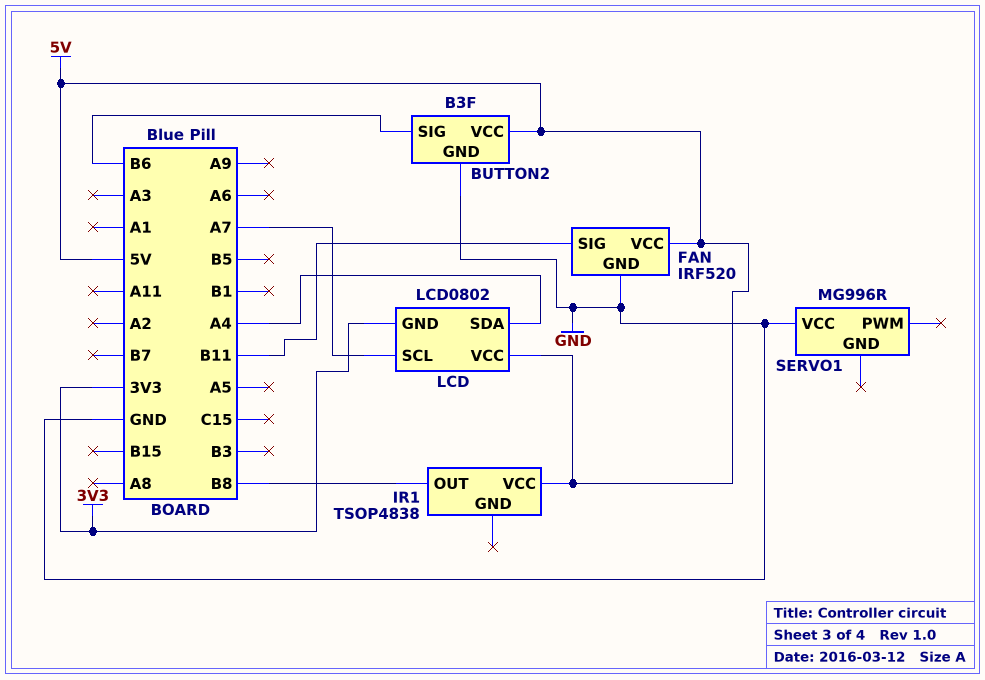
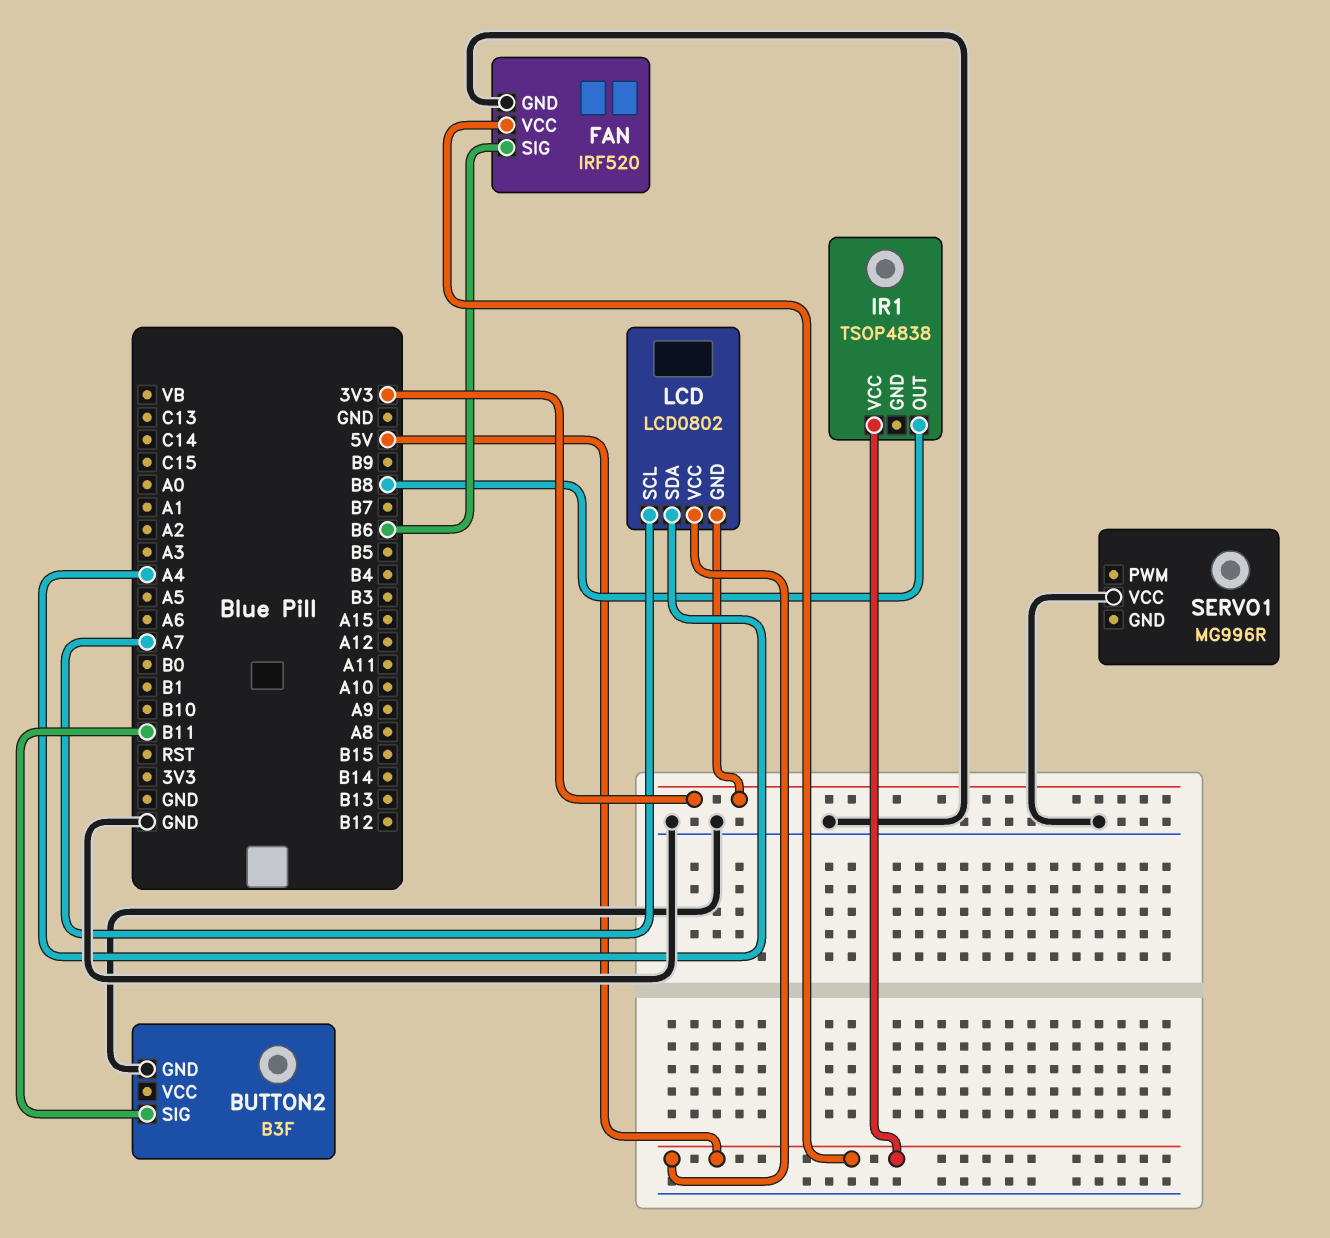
BUTTON2 pin SIG: B6 -> B11
BUTTON2 pin VCC: 5V -> none
FAN pin SIG: B11 -> B6

